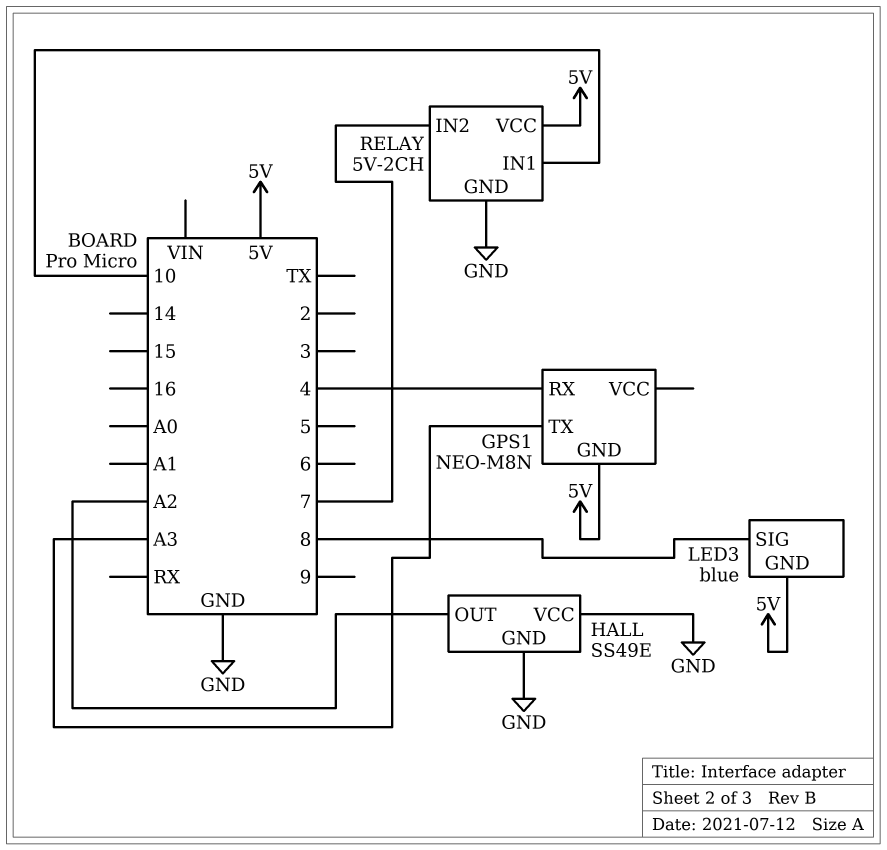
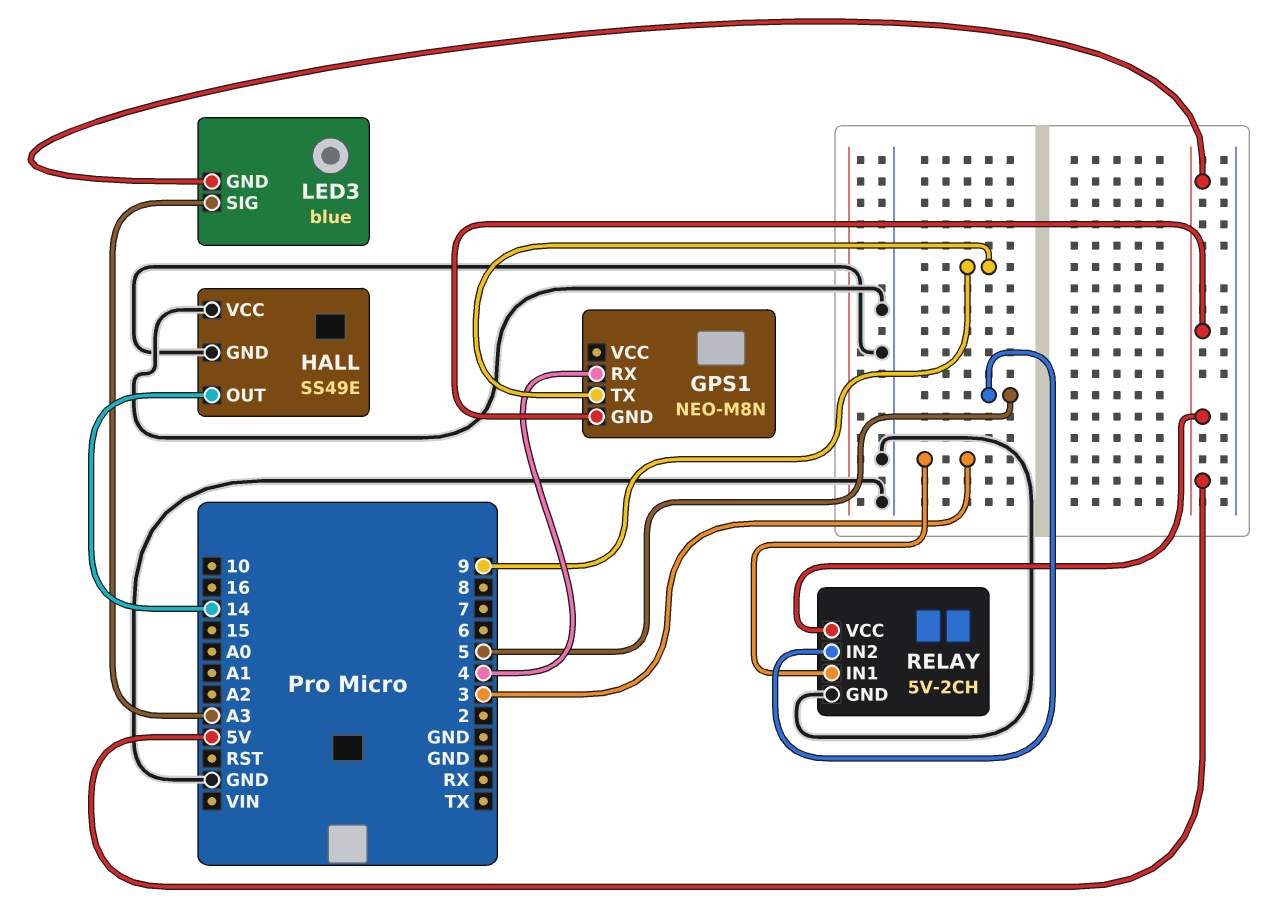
GPS1 pin TX: A3 -> 9
HALL pin OUT: A2 -> 14
LED3 pin SIG: 8 -> A3
RELAY pin IN1: 10 -> 3
RELAY pin IN2: 7 -> 5

